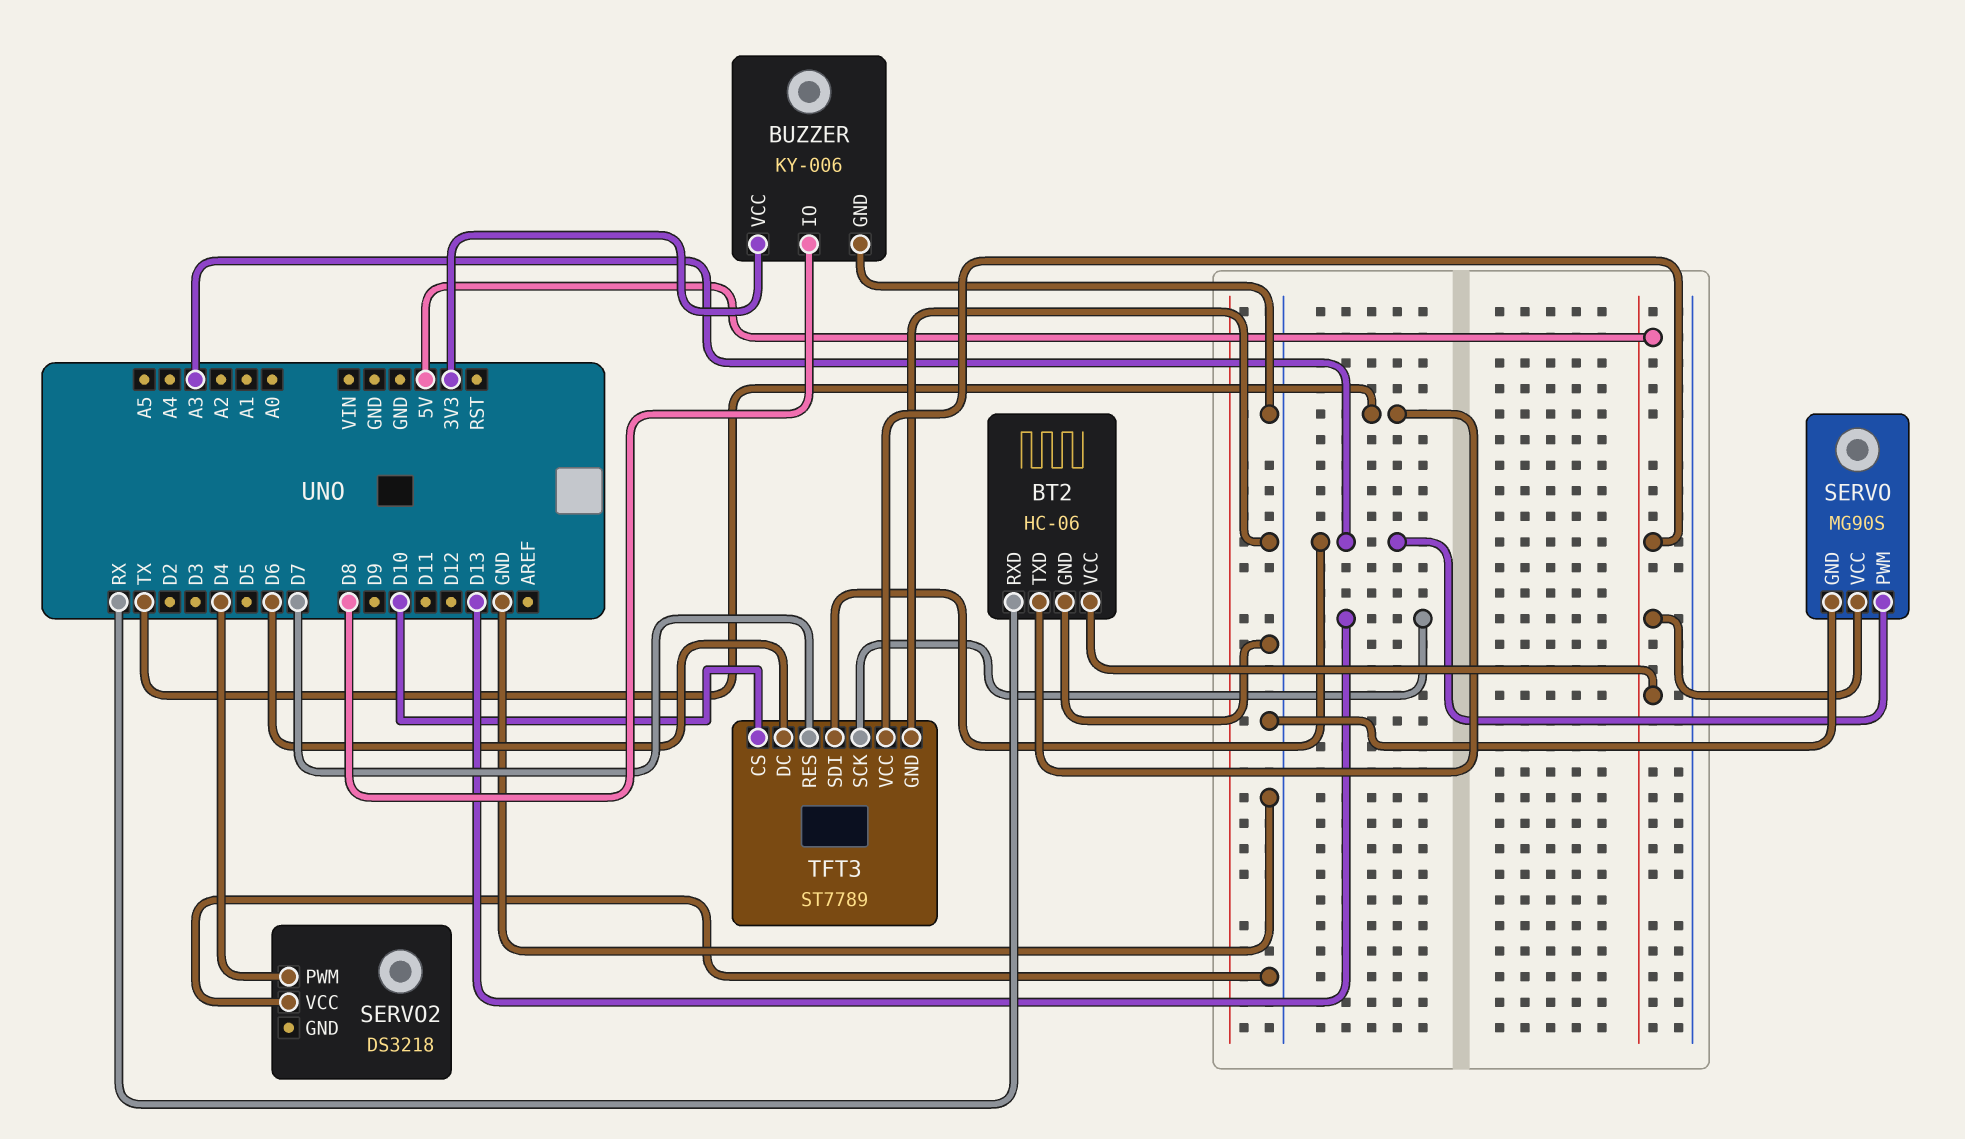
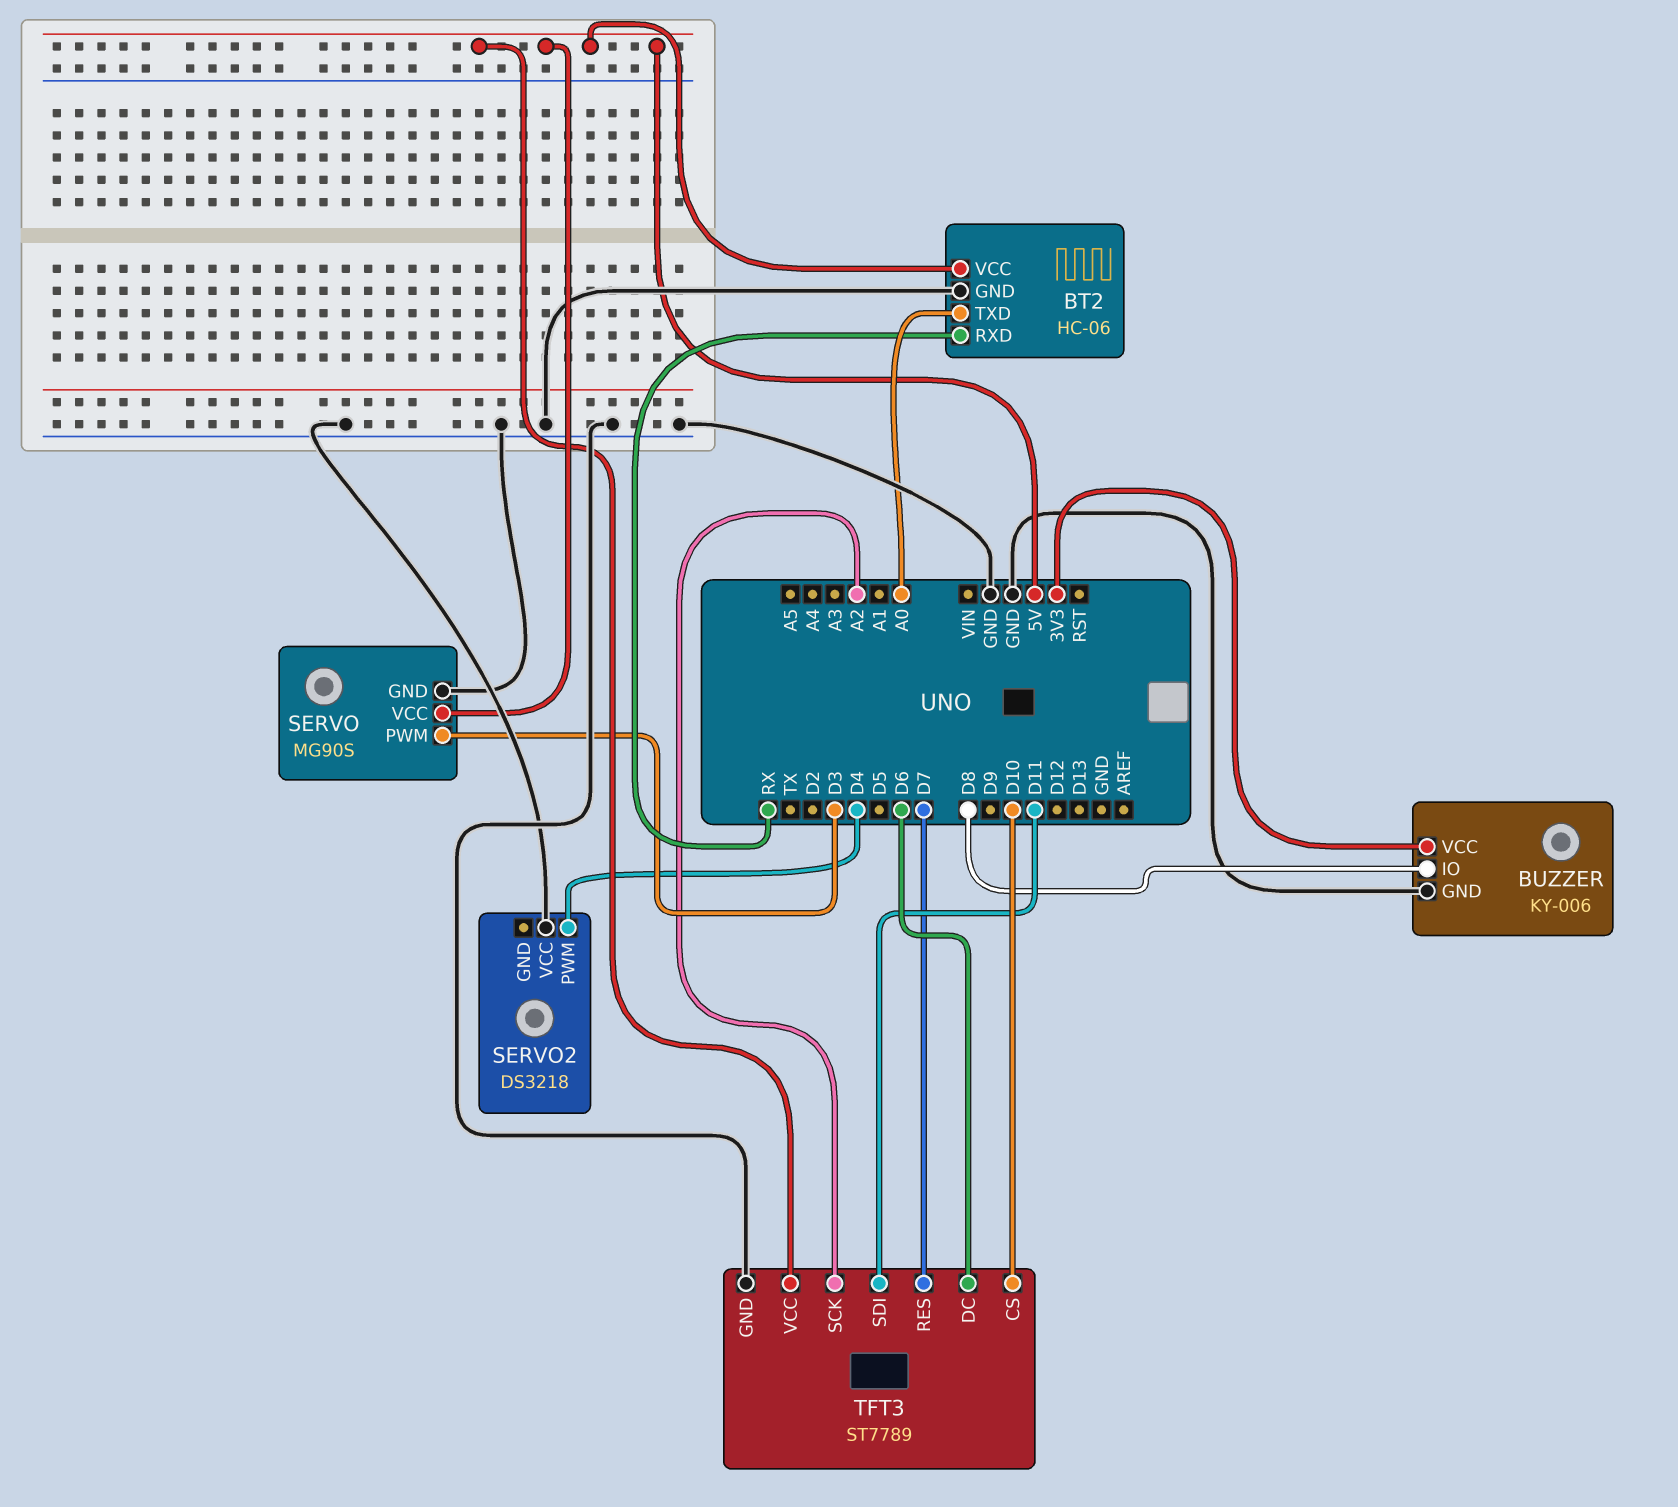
BT2 pin TXD: TX -> A0
SERVO pin PWM: A3 -> D3
TFT3 pin SCK: D13 -> A2
TFT3 pin SDI: A3 -> D11

